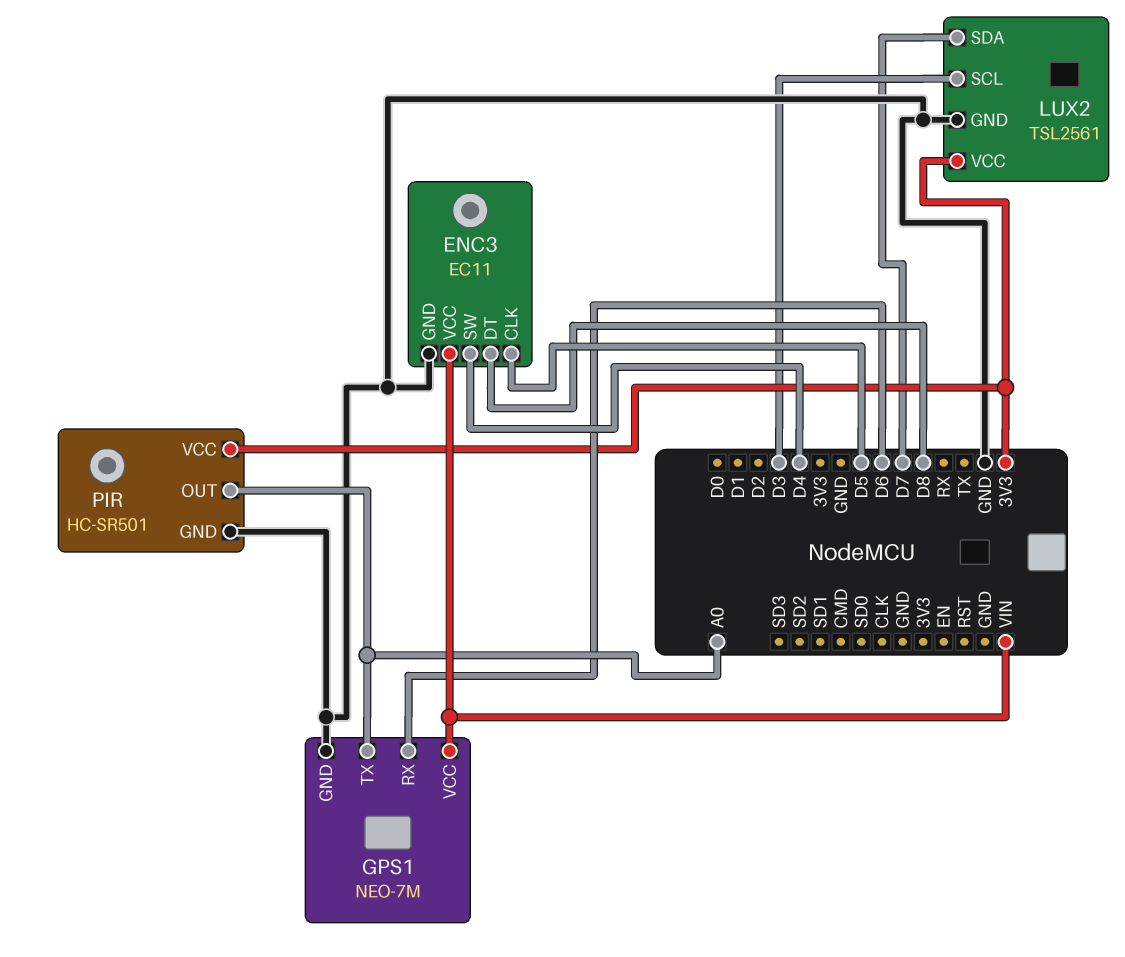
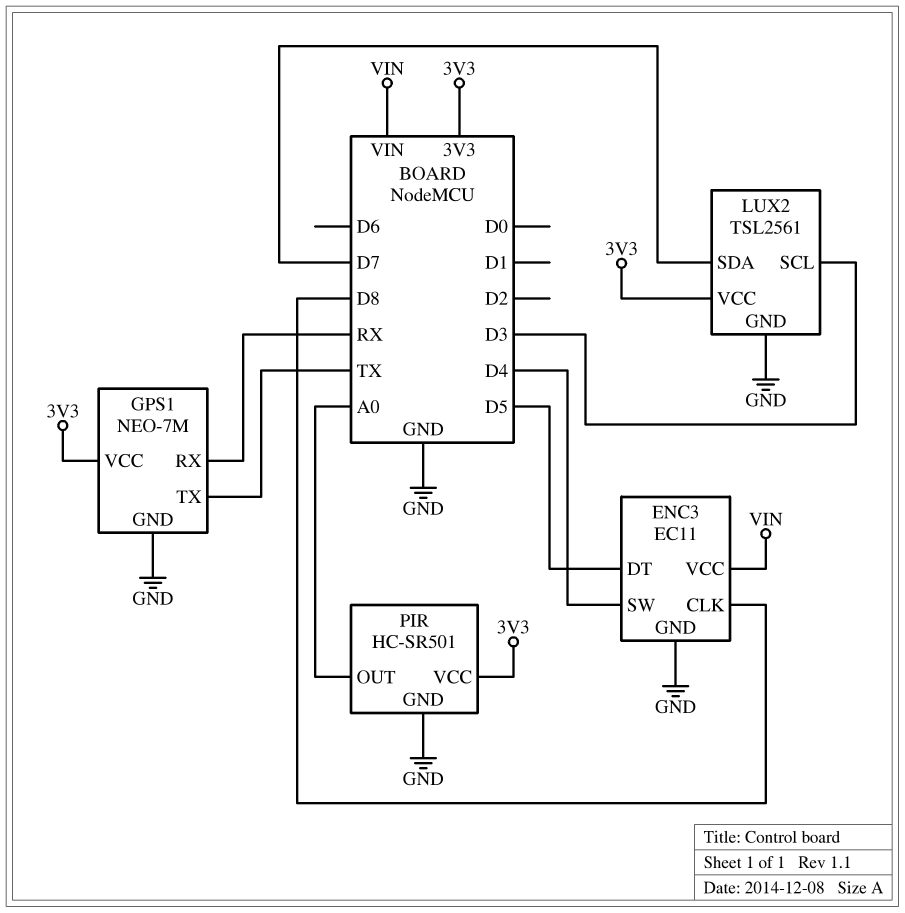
ENC3 pin CLK: D5 -> D8
ENC3 pin DT: D8 -> D5
GPS1 pin RX: D6 -> RX
GPS1 pin TX: A0 -> TX
GPS1 pin VCC: VIN -> 3V3

